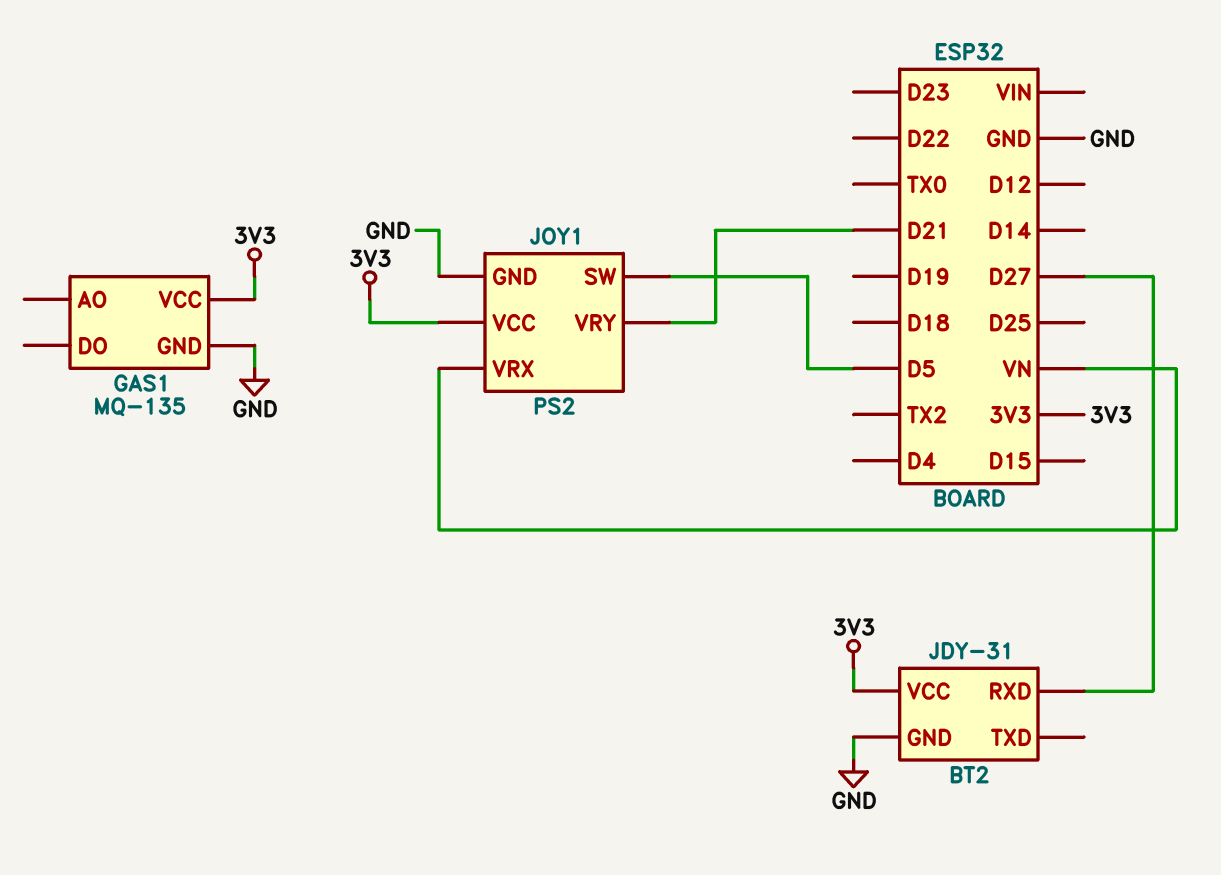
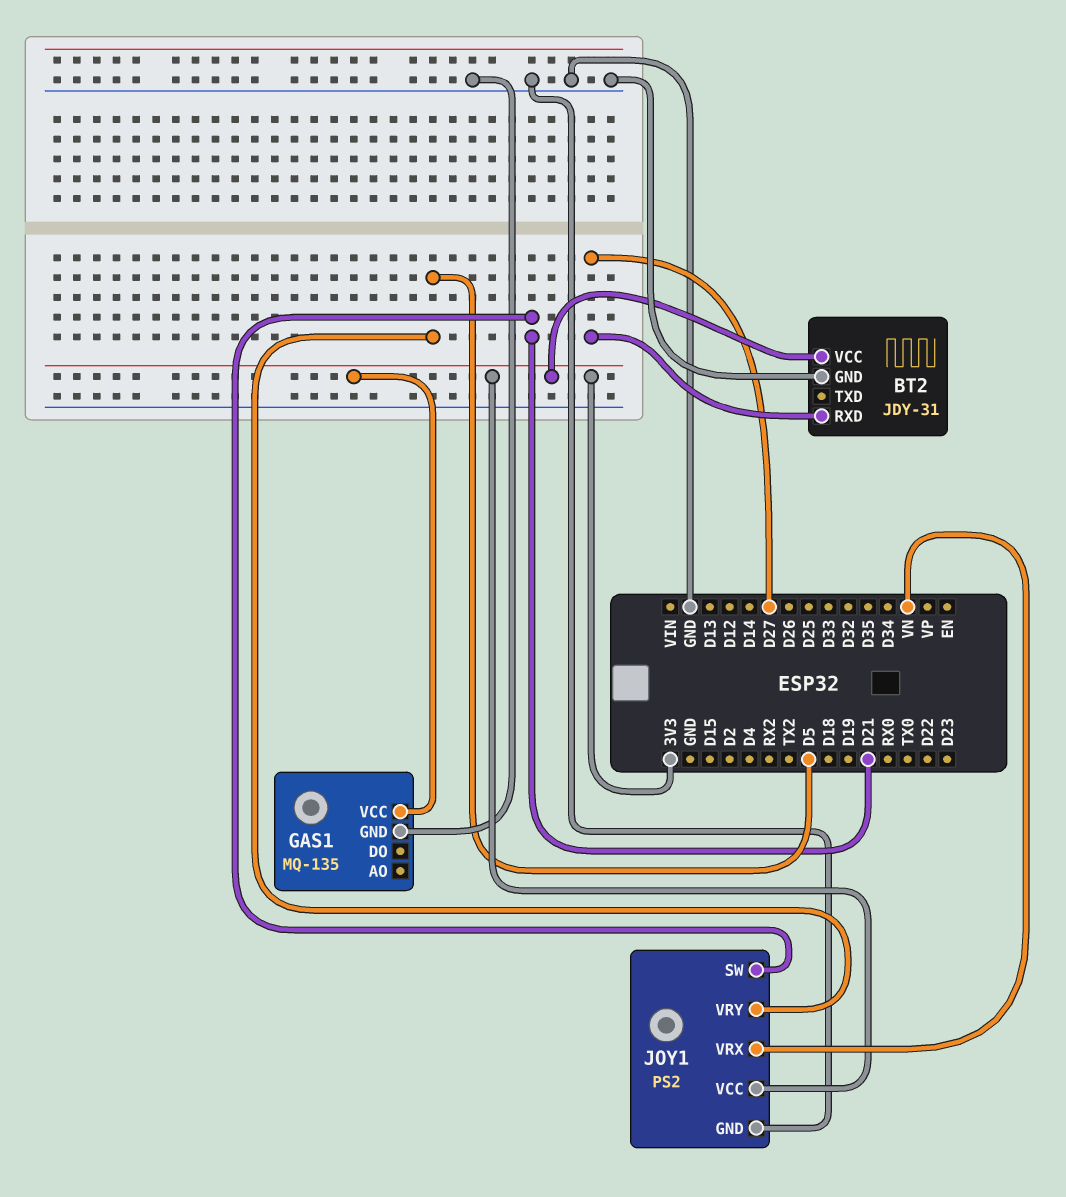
JOY1 pin SW: D5 -> D21
JOY1 pin VRY: D21 -> D5

